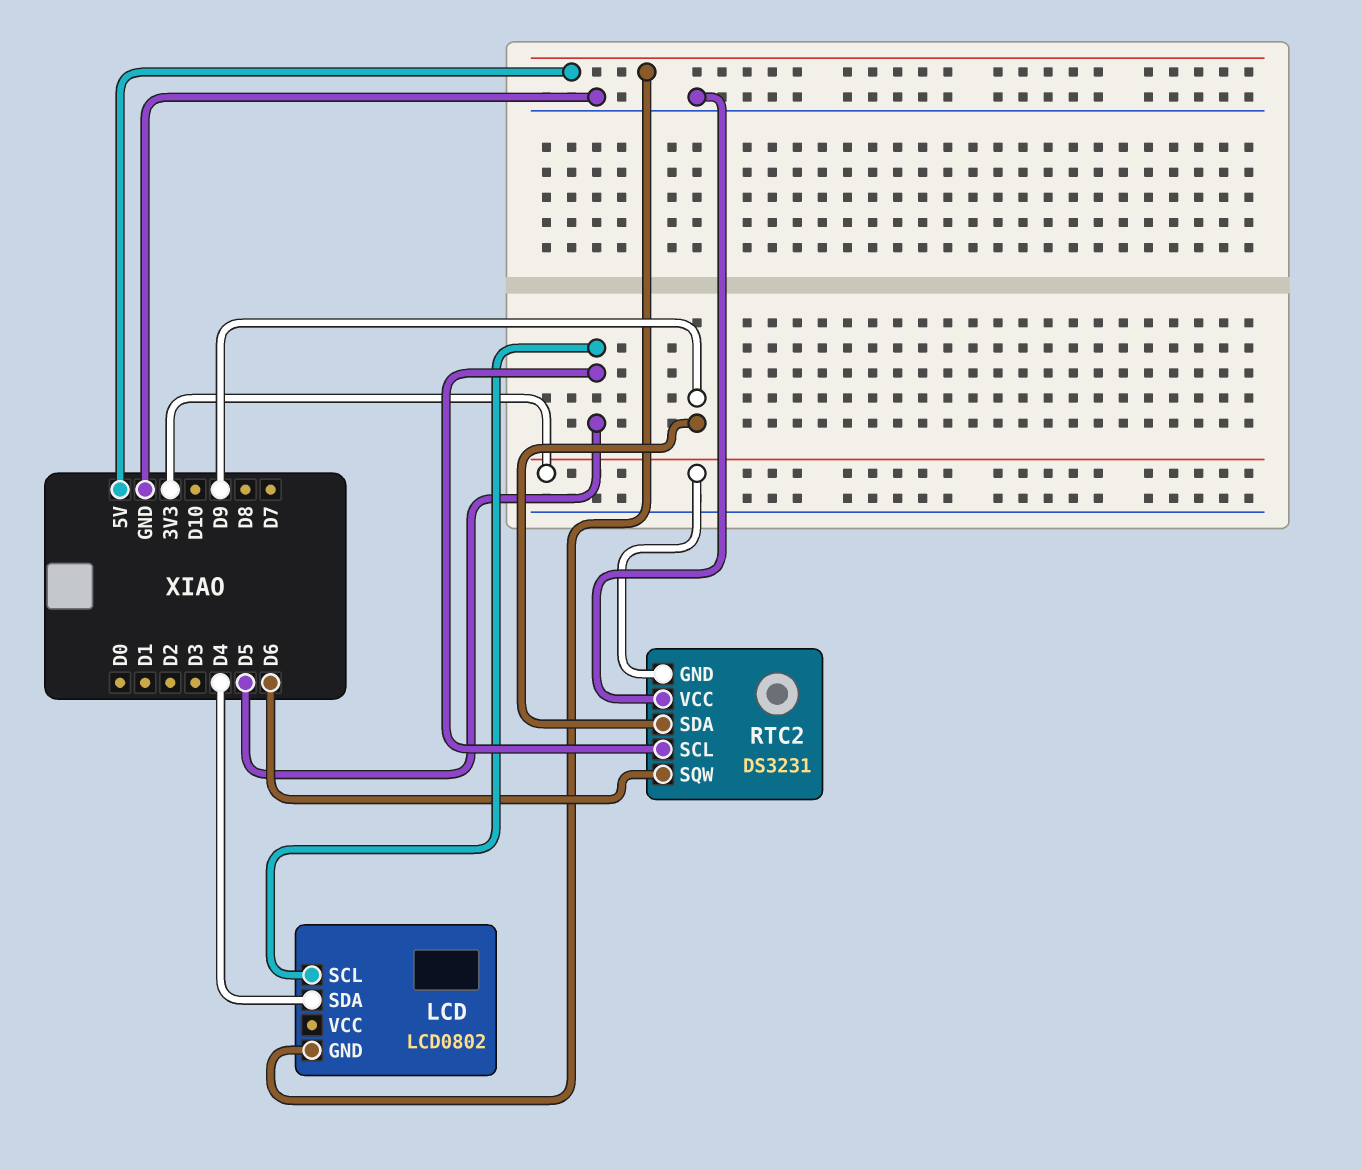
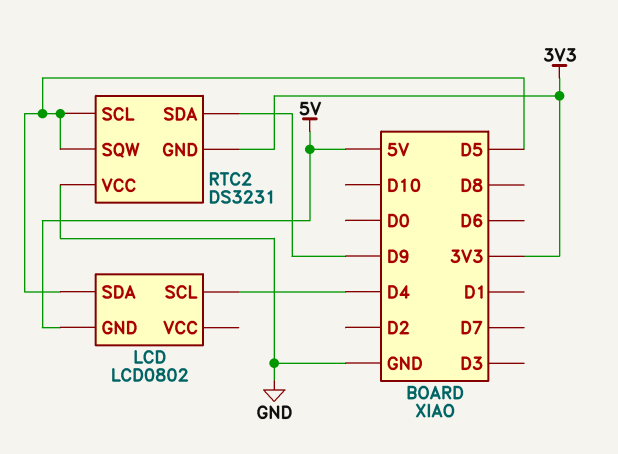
LCD pin SCL: D5 -> D4
LCD pin SDA: D4 -> D5
RTC2 pin SQW: D6 -> D5

